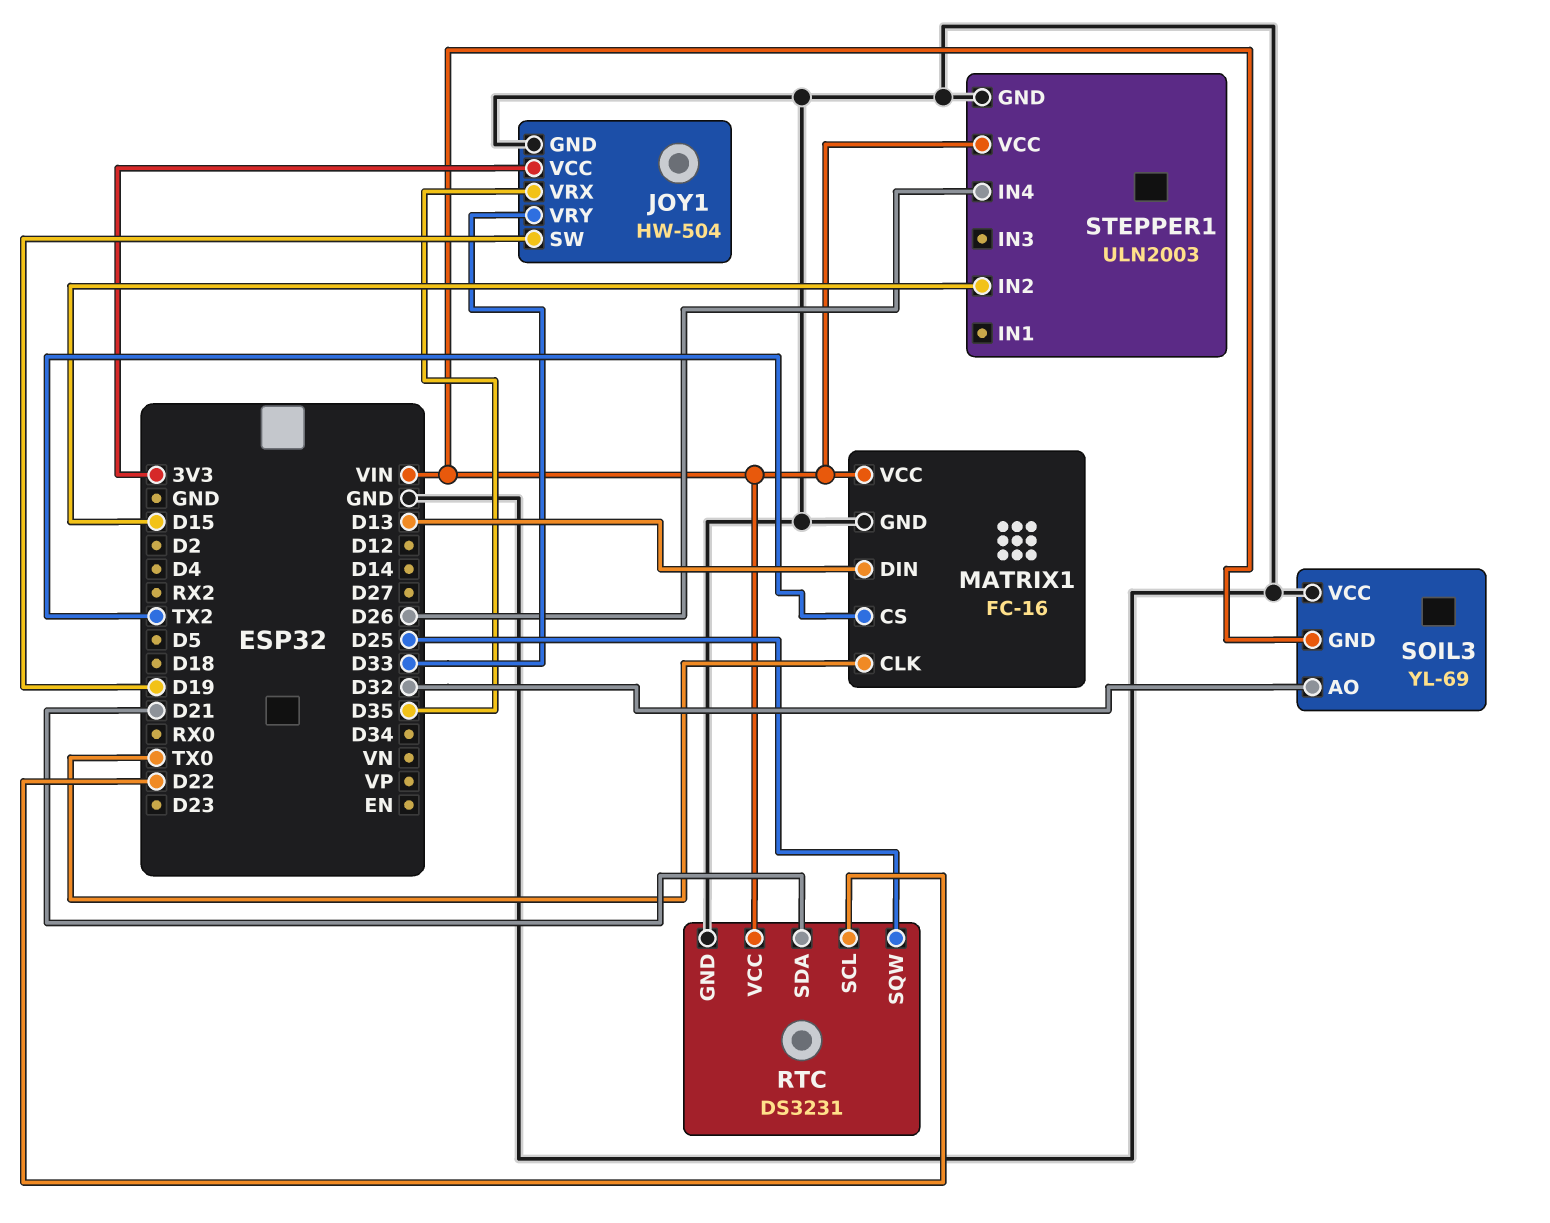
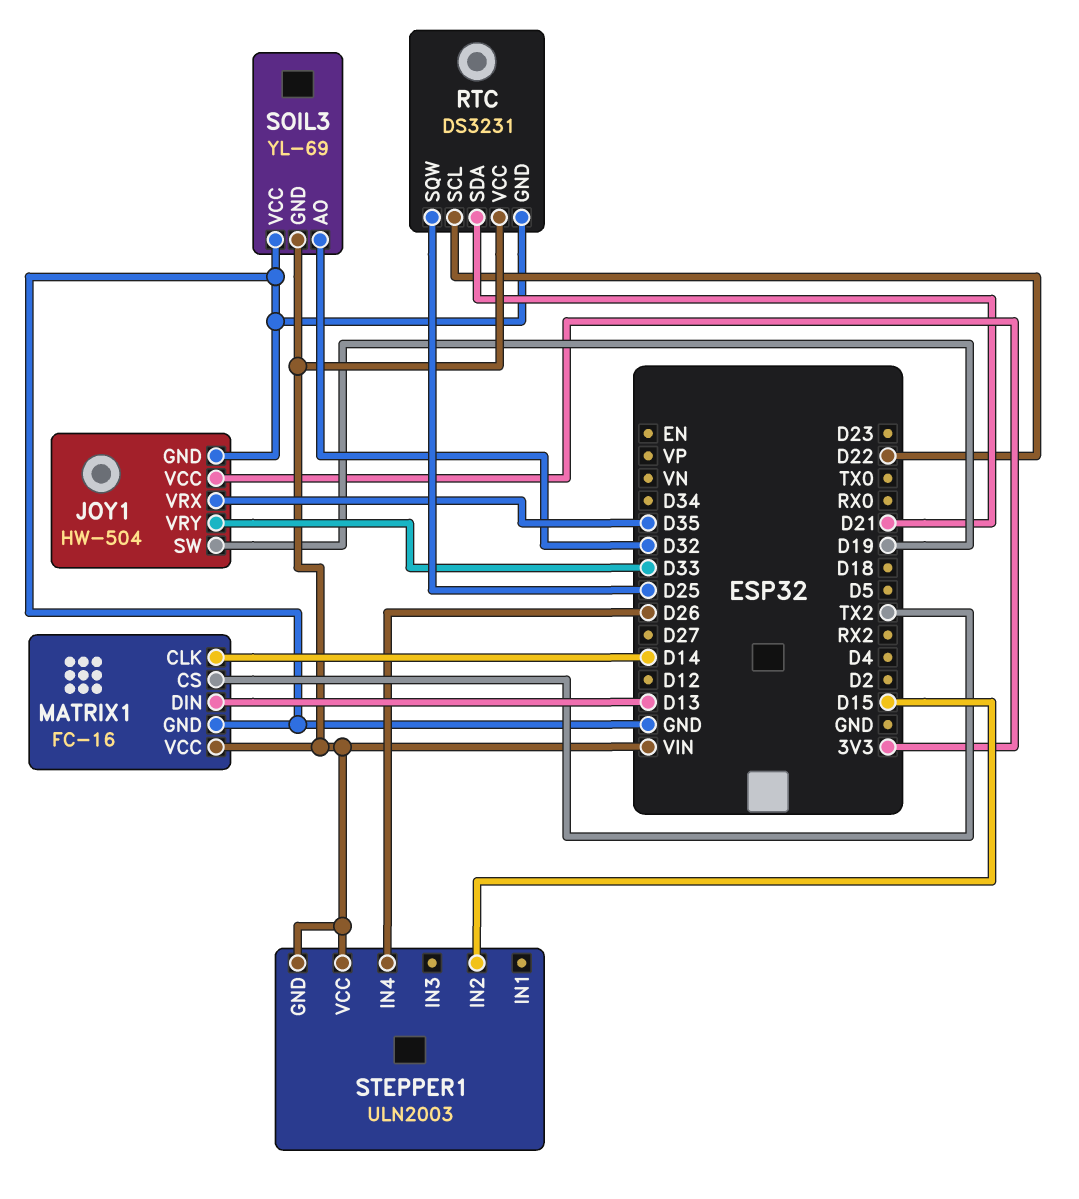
MATRIX1 pin CLK: TX0 -> D14
STEPPER1 pin GND: GND -> VIN

